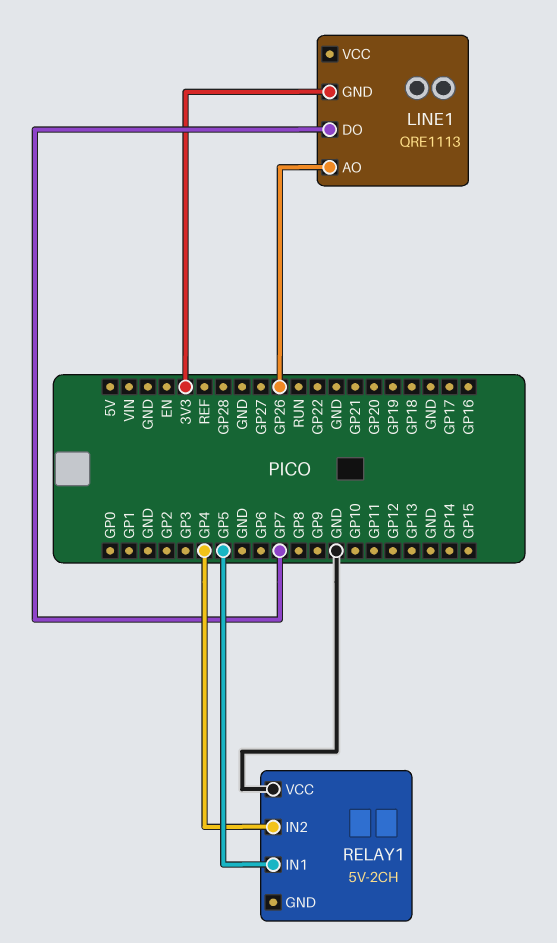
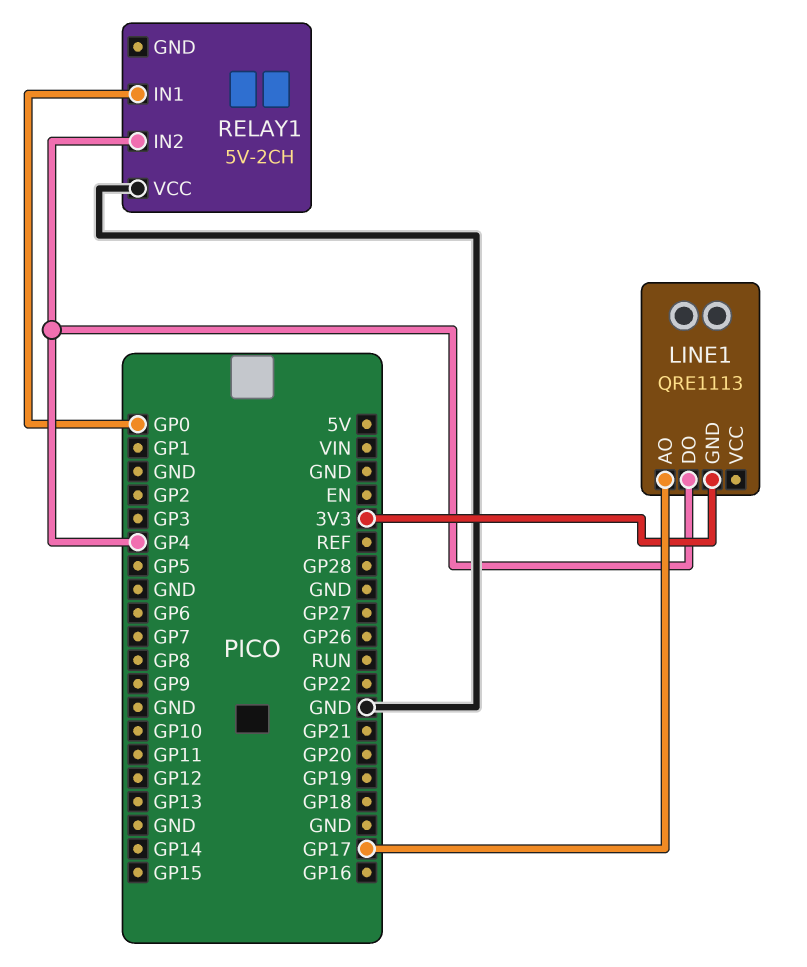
LINE1 pin AO: GP26 -> GP17
LINE1 pin DO: GP7 -> GP4
RELAY1 pin IN1: GP5 -> GP0

